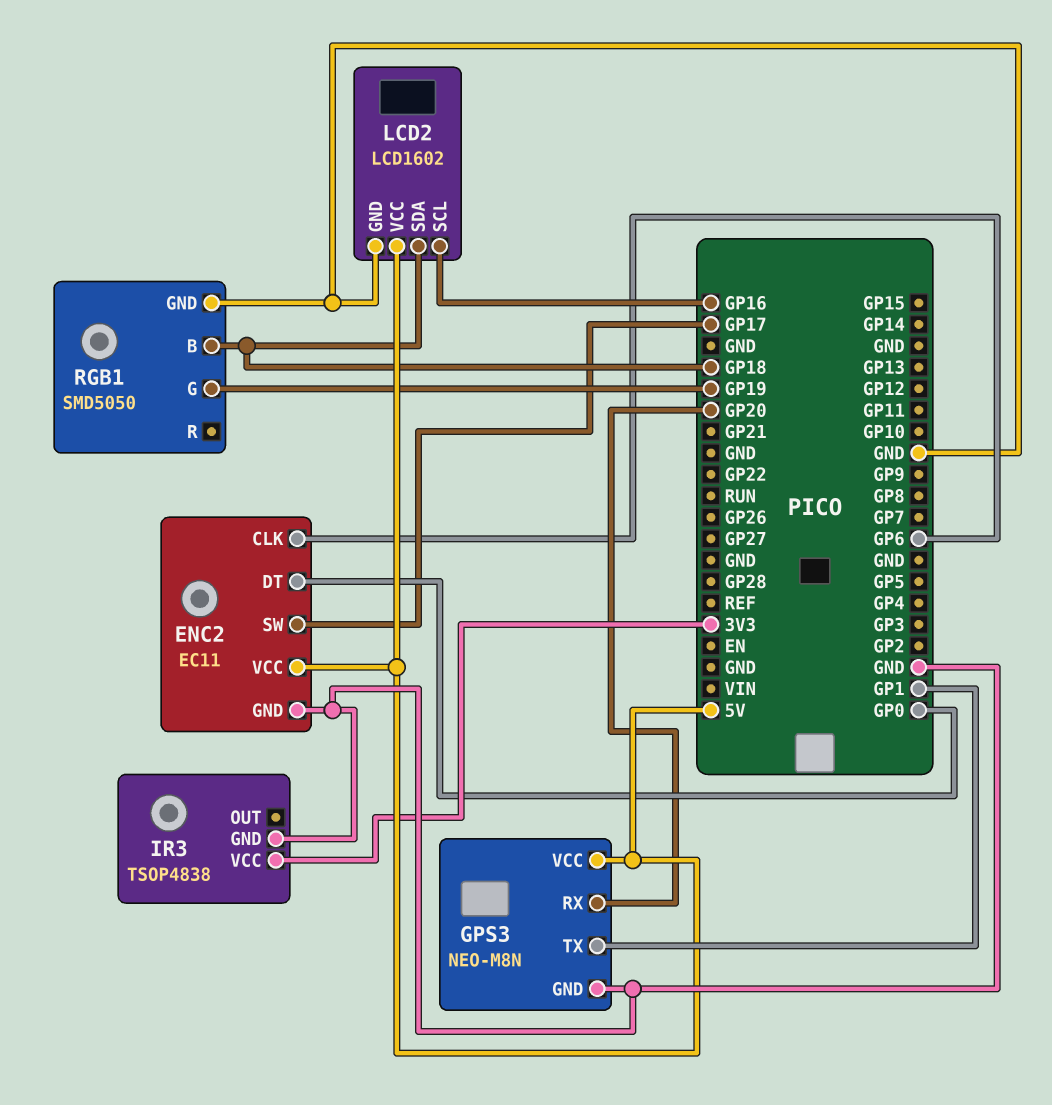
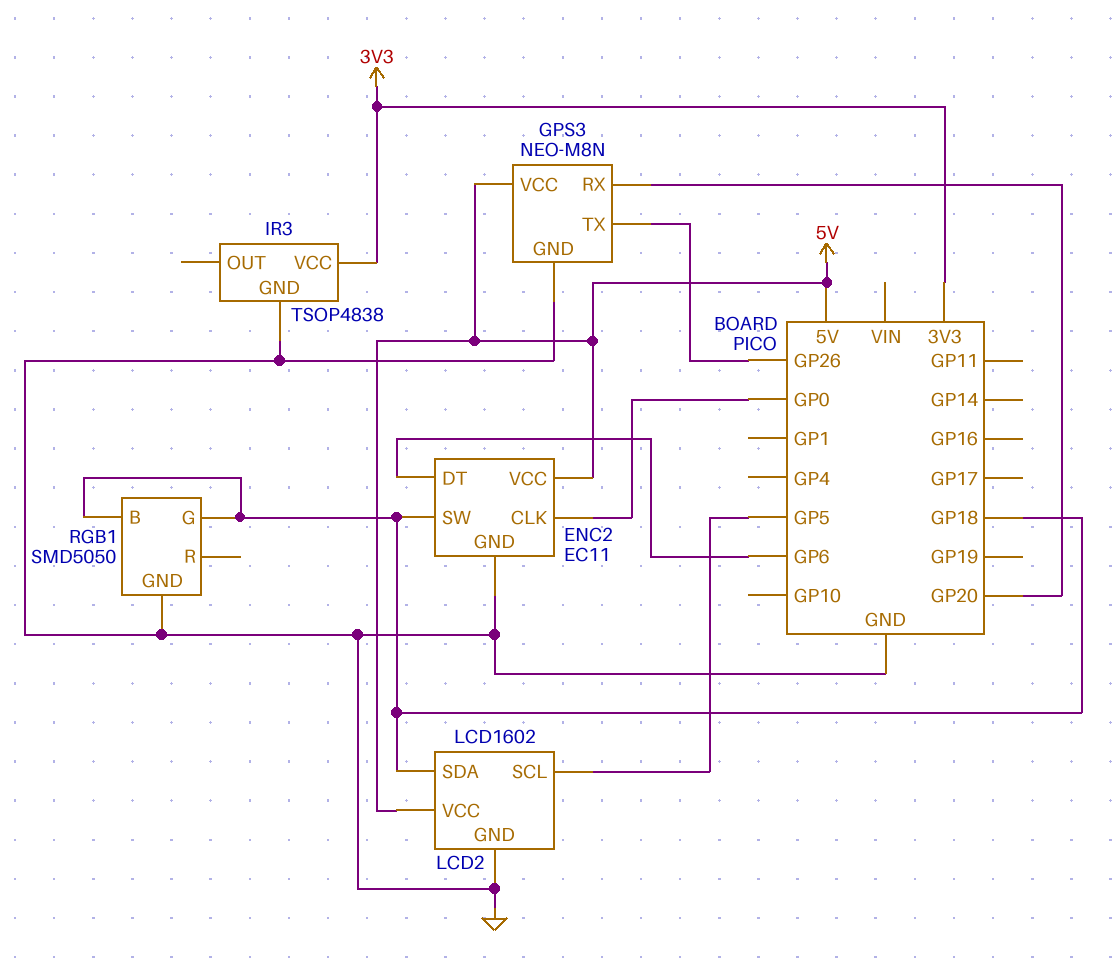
ENC2 pin CLK: GP6 -> GP0
ENC2 pin DT: GP0 -> GP6
ENC2 pin SW: GP17 -> GP18
GPS3 pin TX: GP1 -> GP26
LCD2 pin SCL: GP16 -> GP5
RGB1 pin G: GP19 -> GP18

